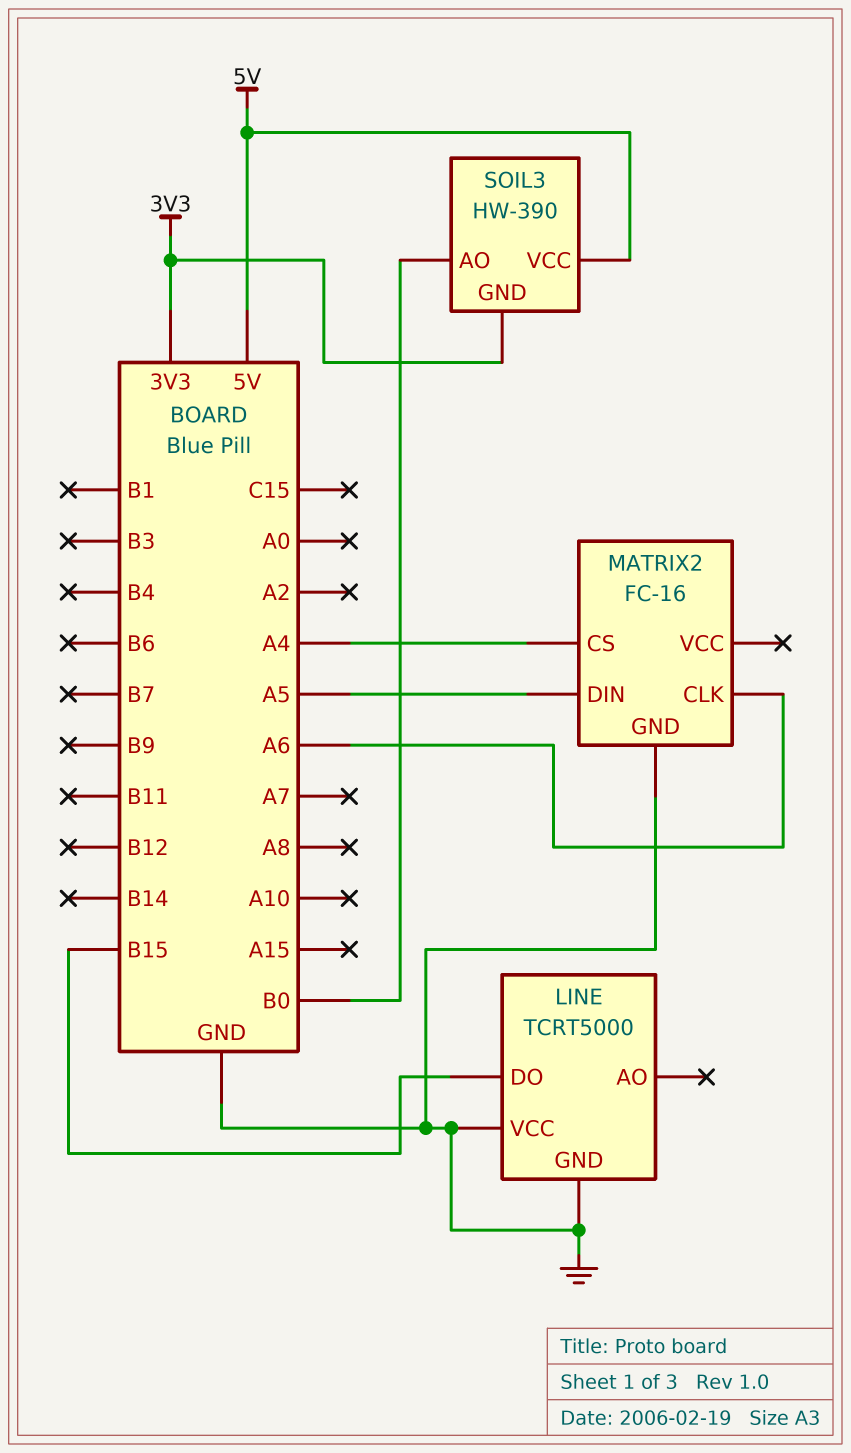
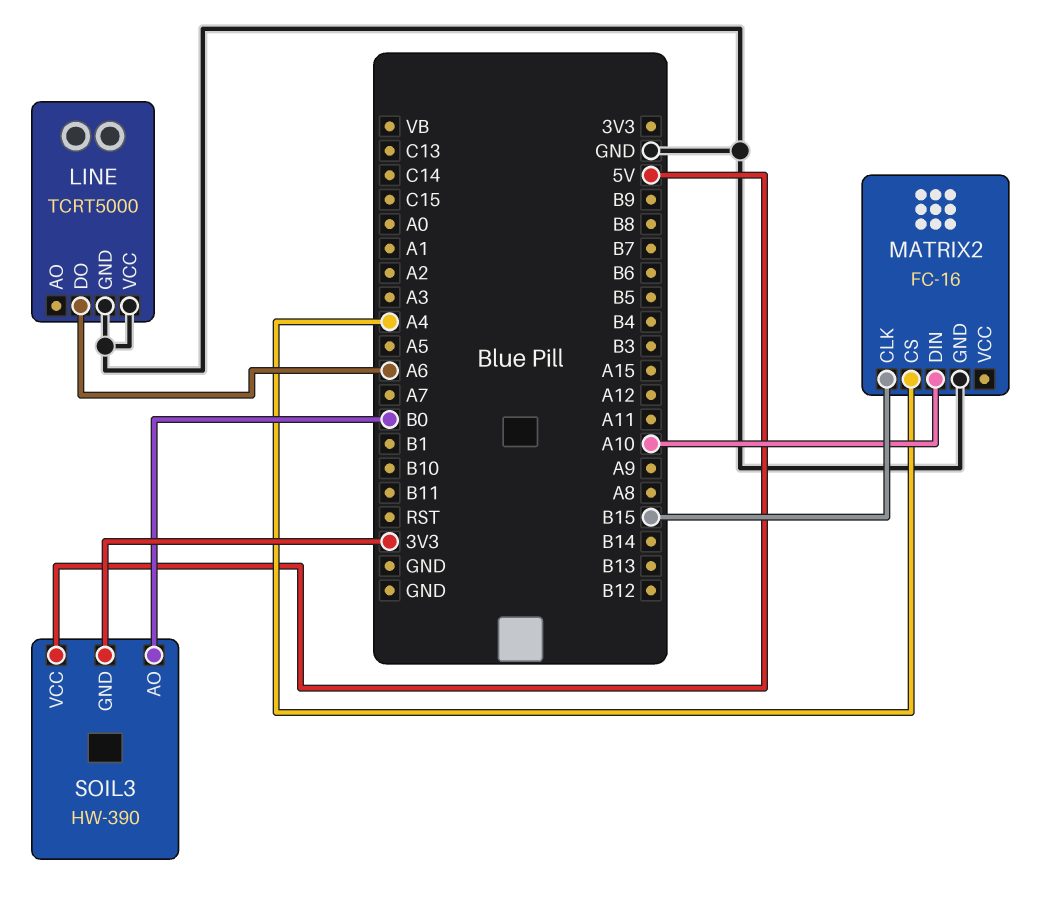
LINE pin DO: B15 -> A6
MATRIX2 pin CLK: A6 -> B15
MATRIX2 pin DIN: A5 -> A10

